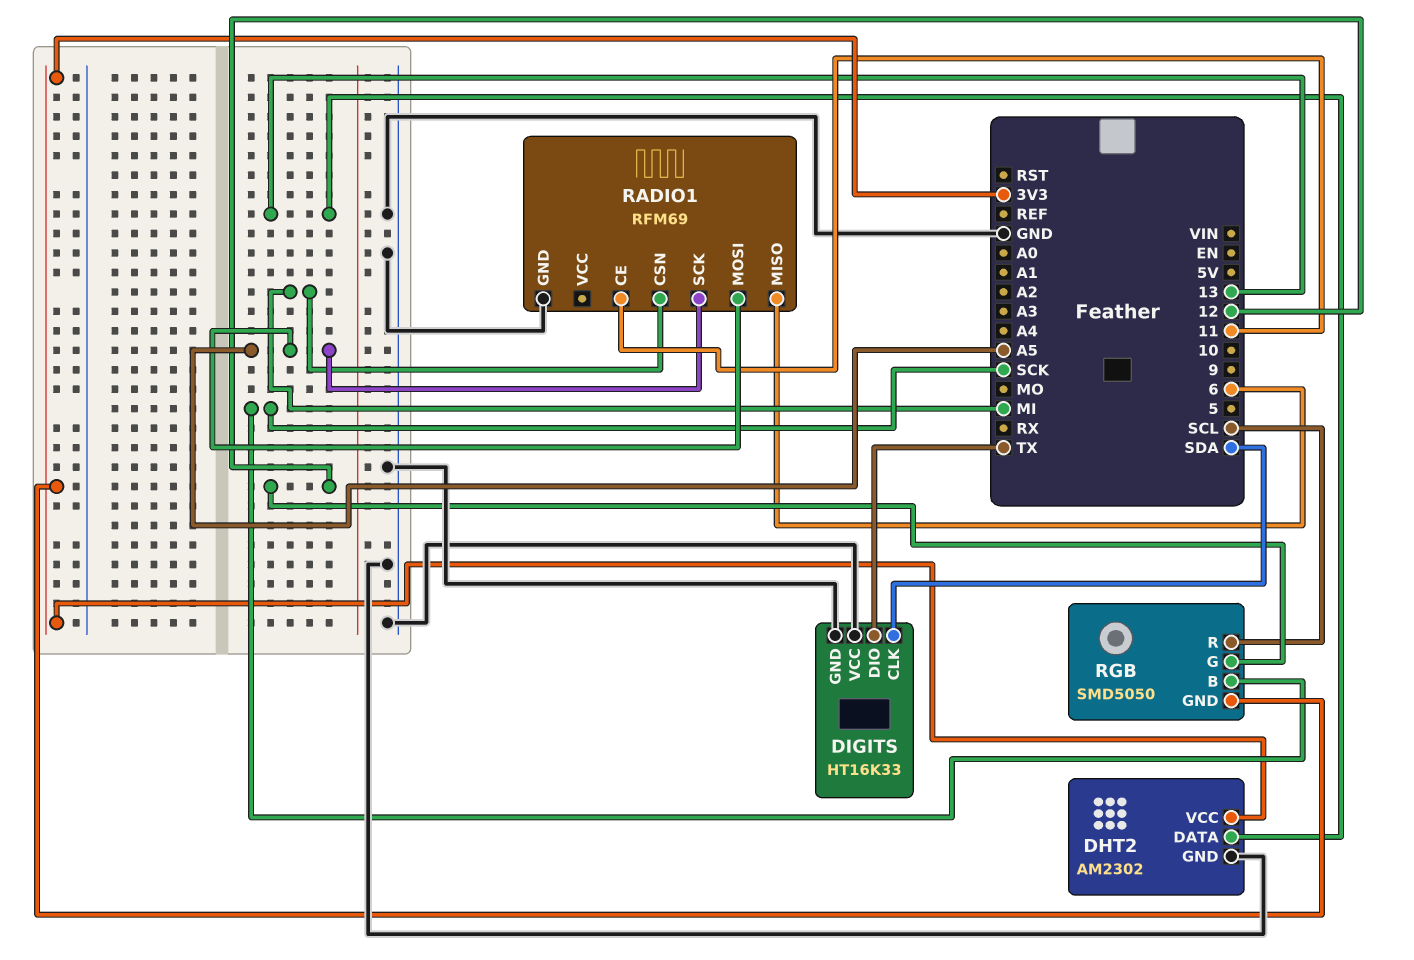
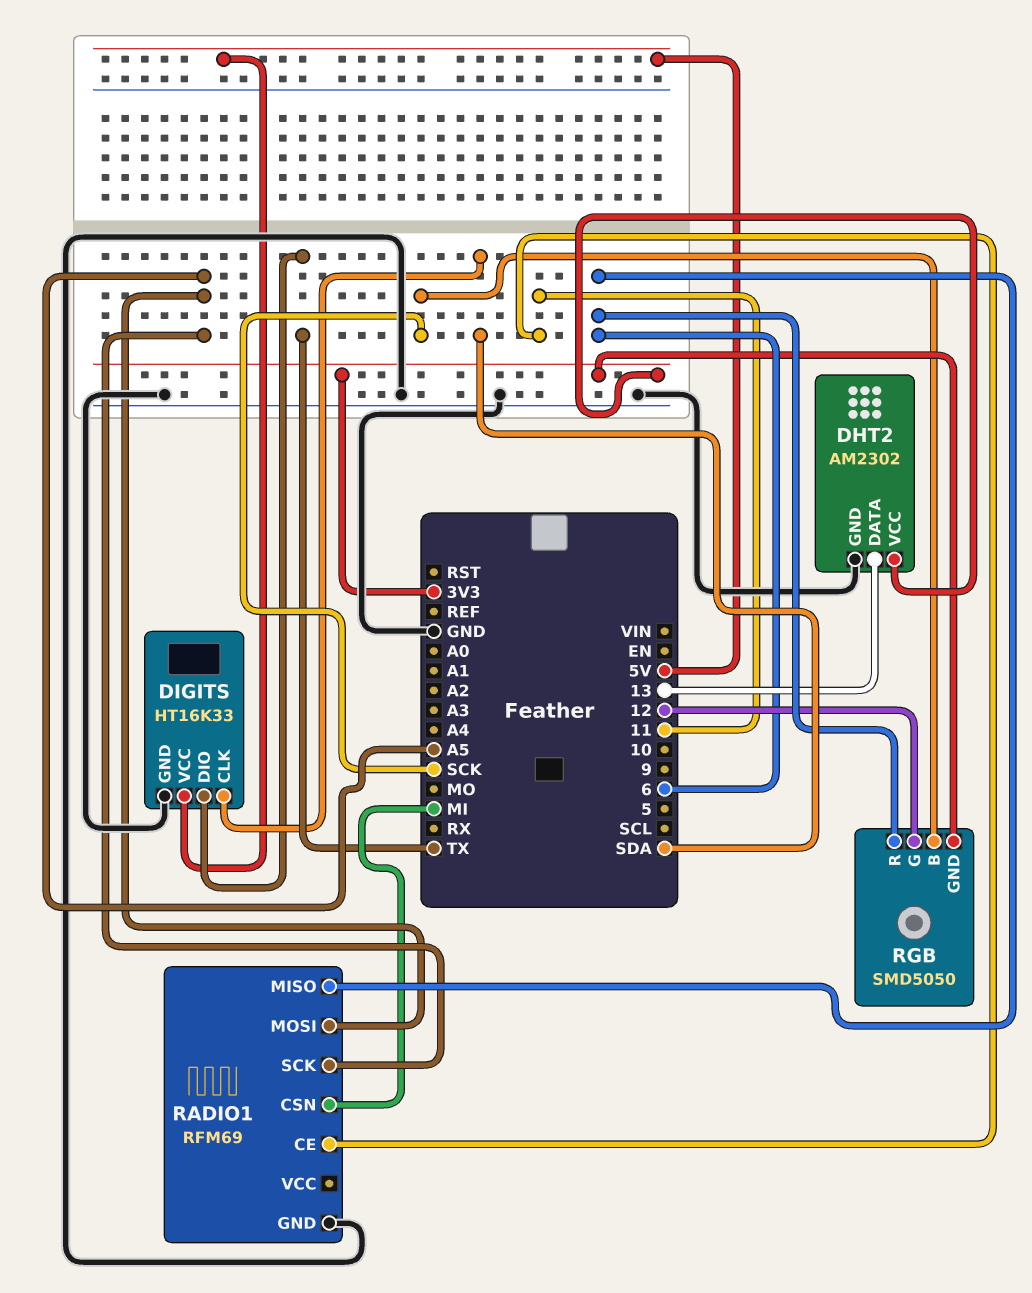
DIGITS pin VCC: GND -> 5V
RGB pin R: SCL -> 6

